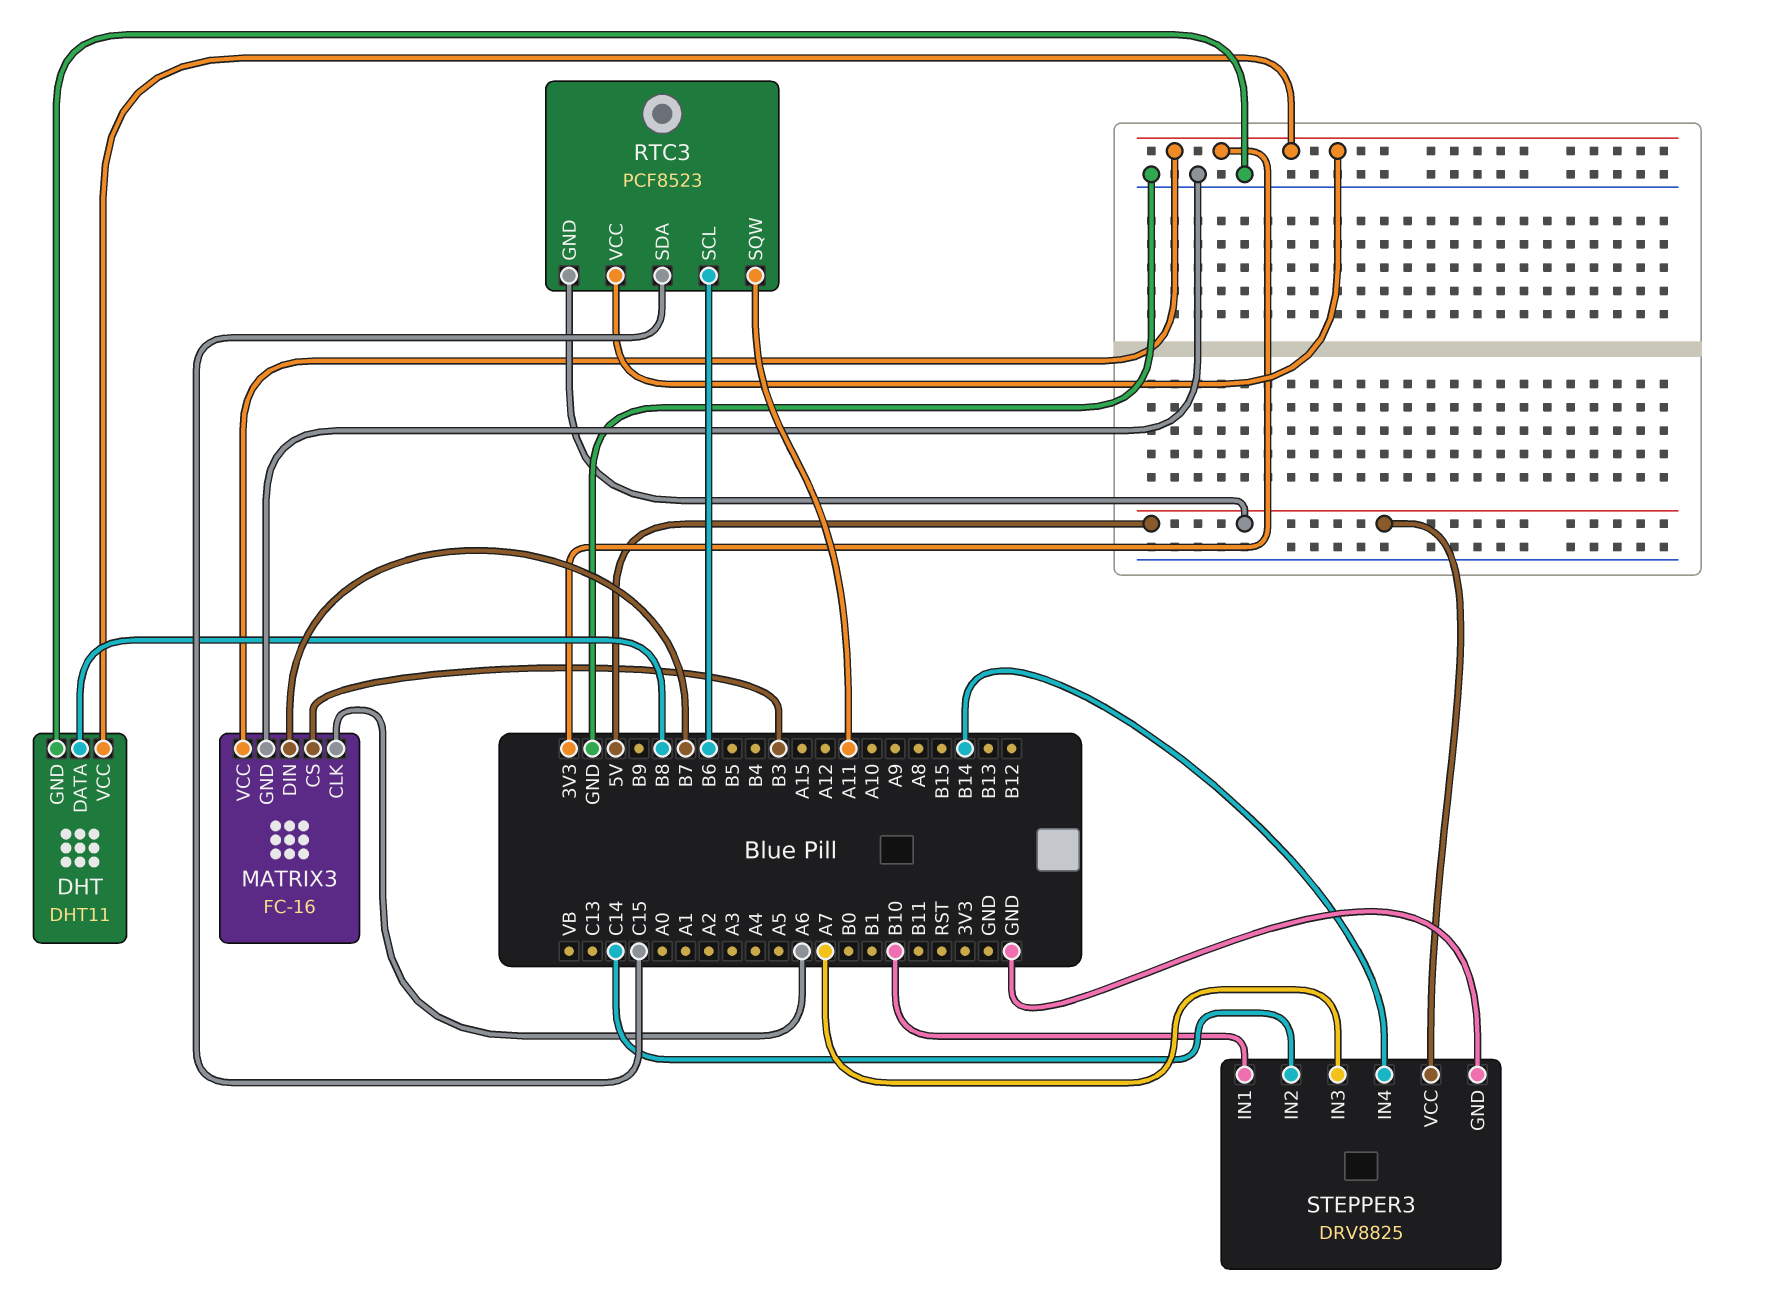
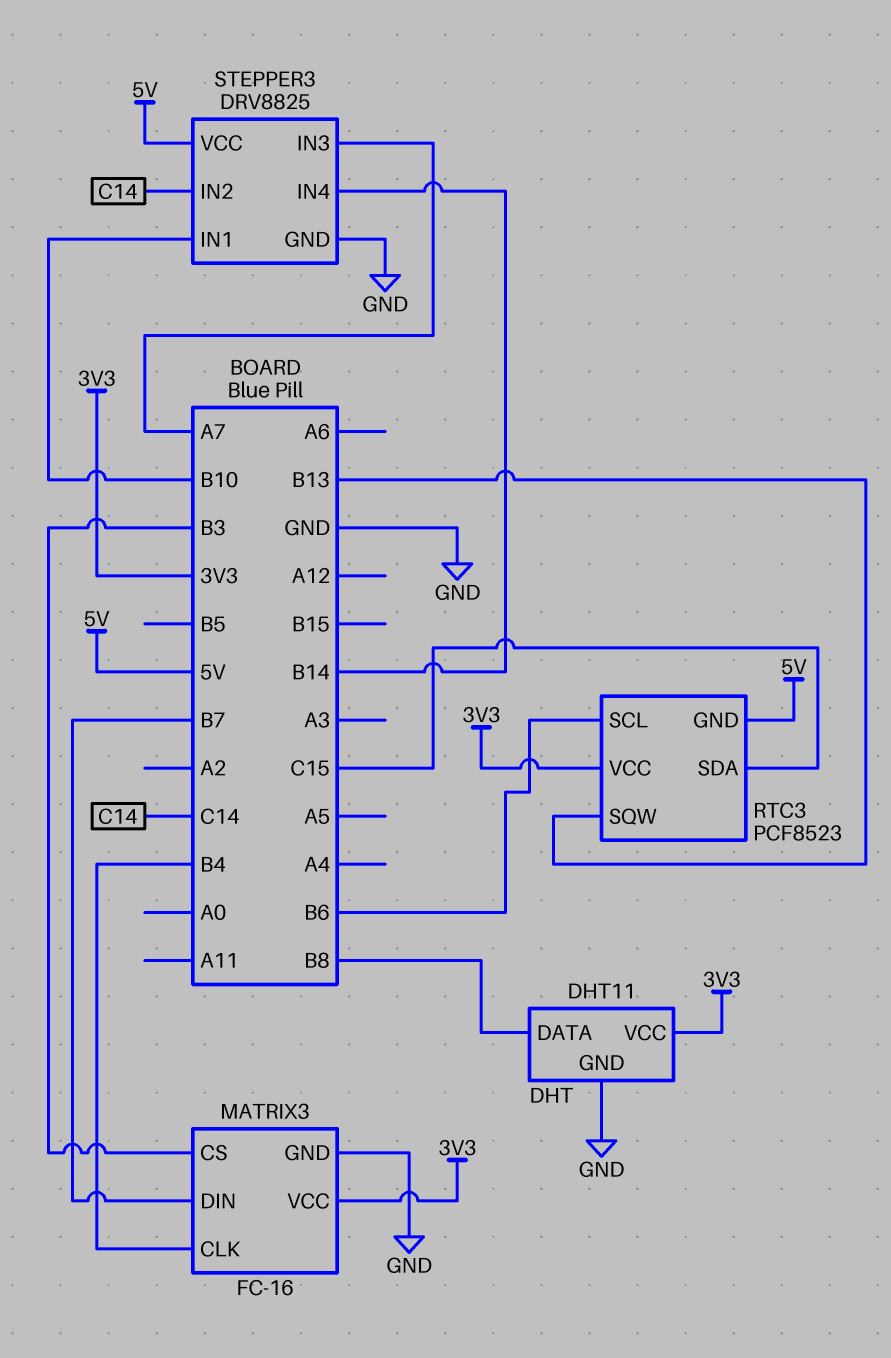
MATRIX3 pin CLK: A6 -> B4
RTC3 pin SQW: A11 -> B13

